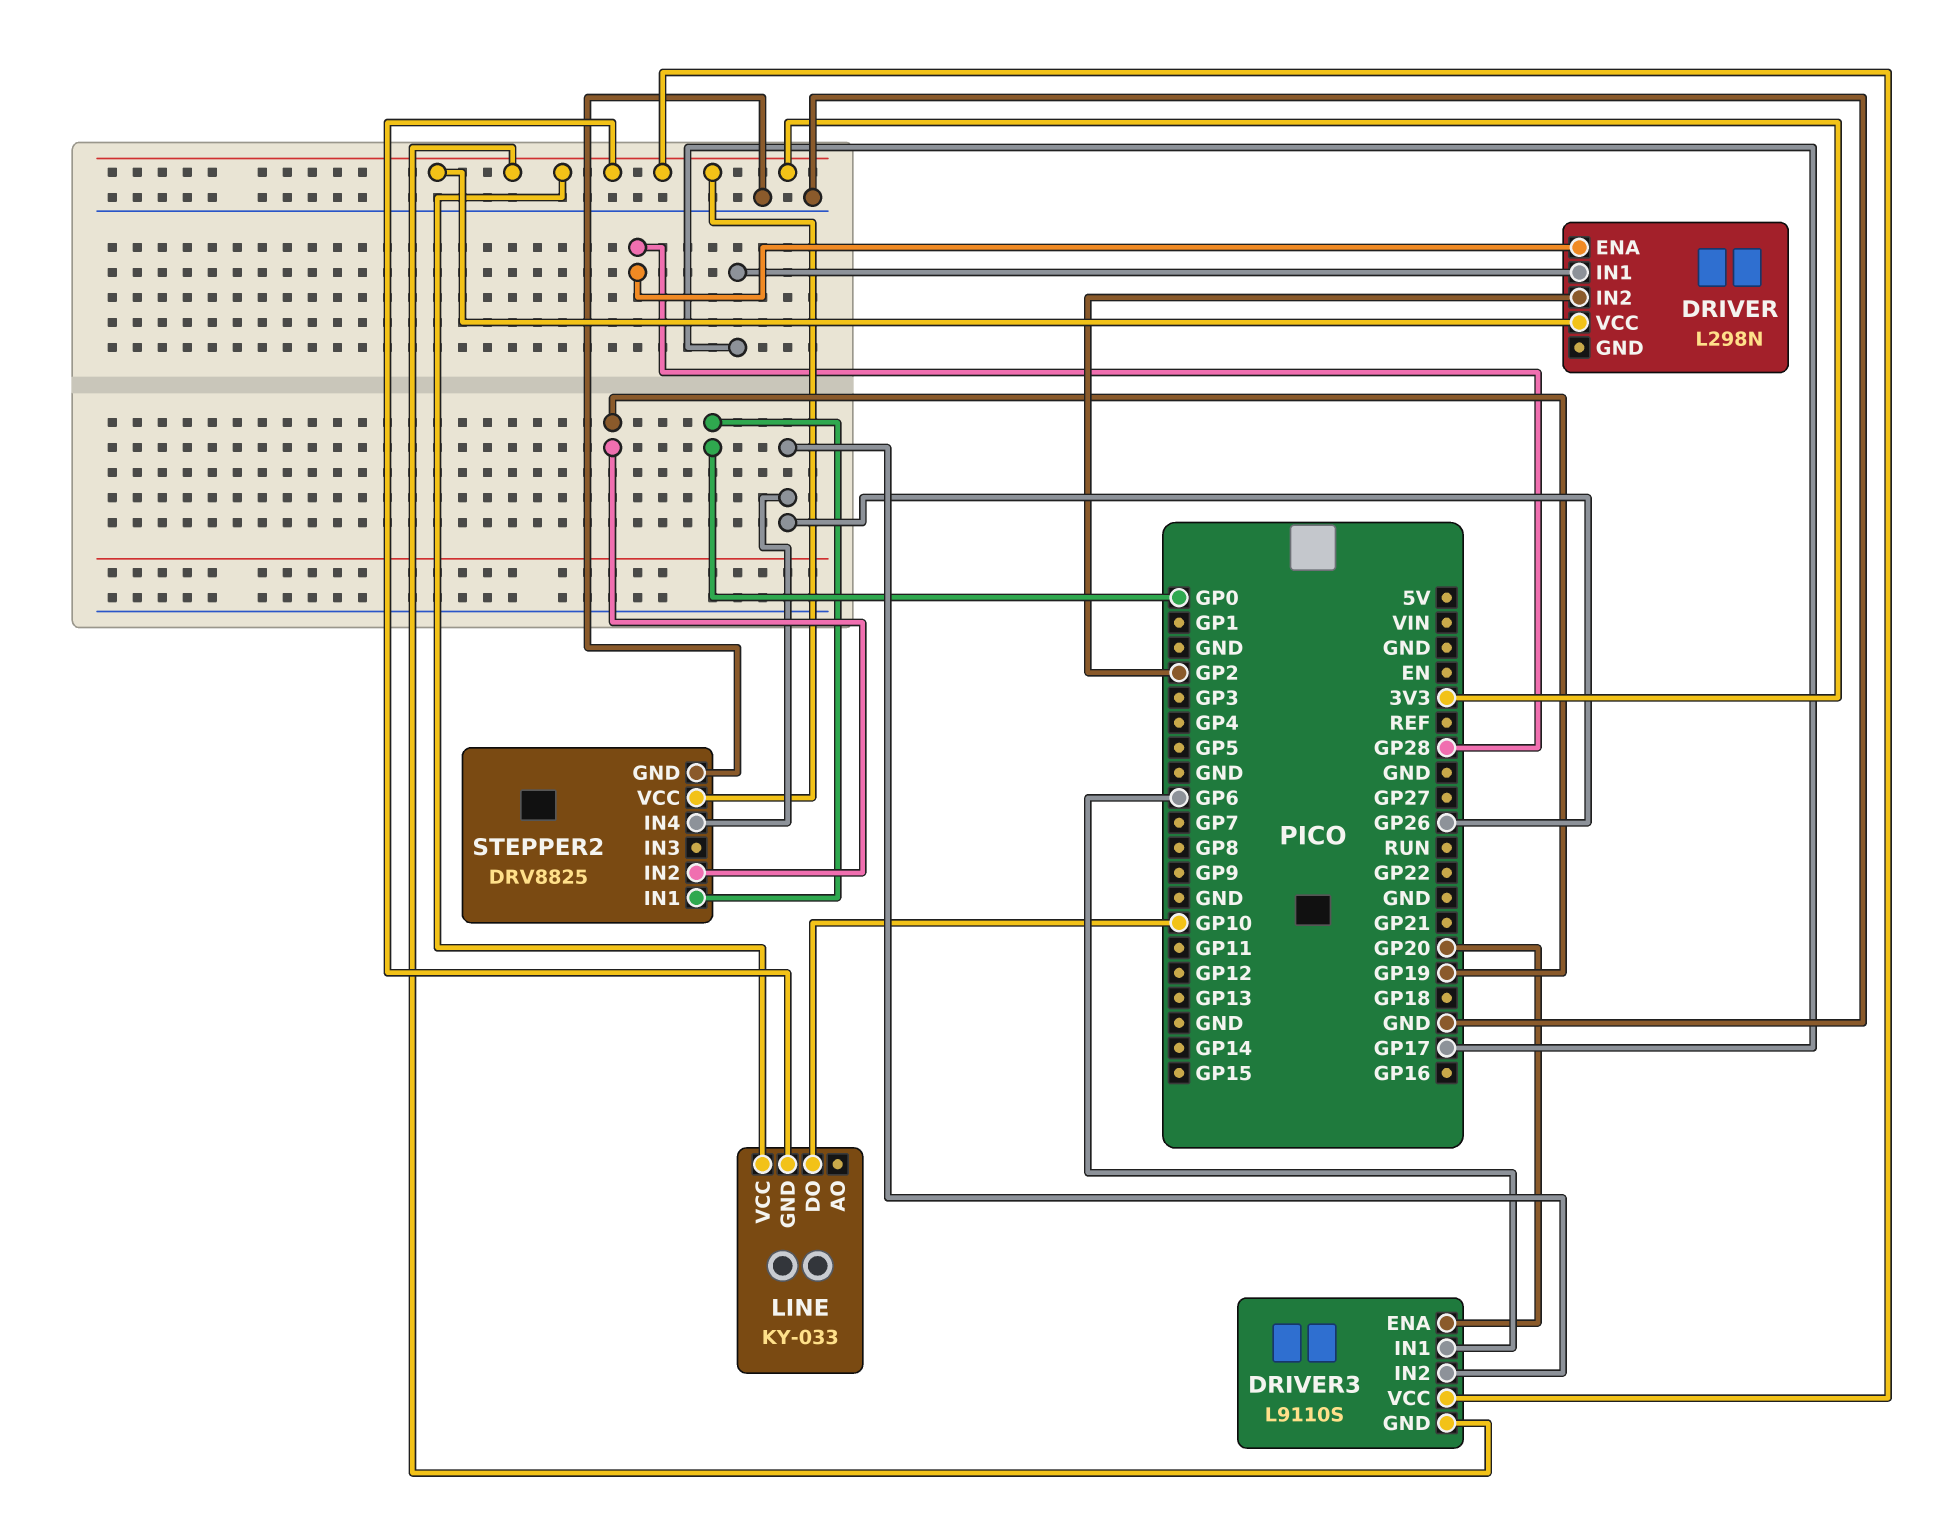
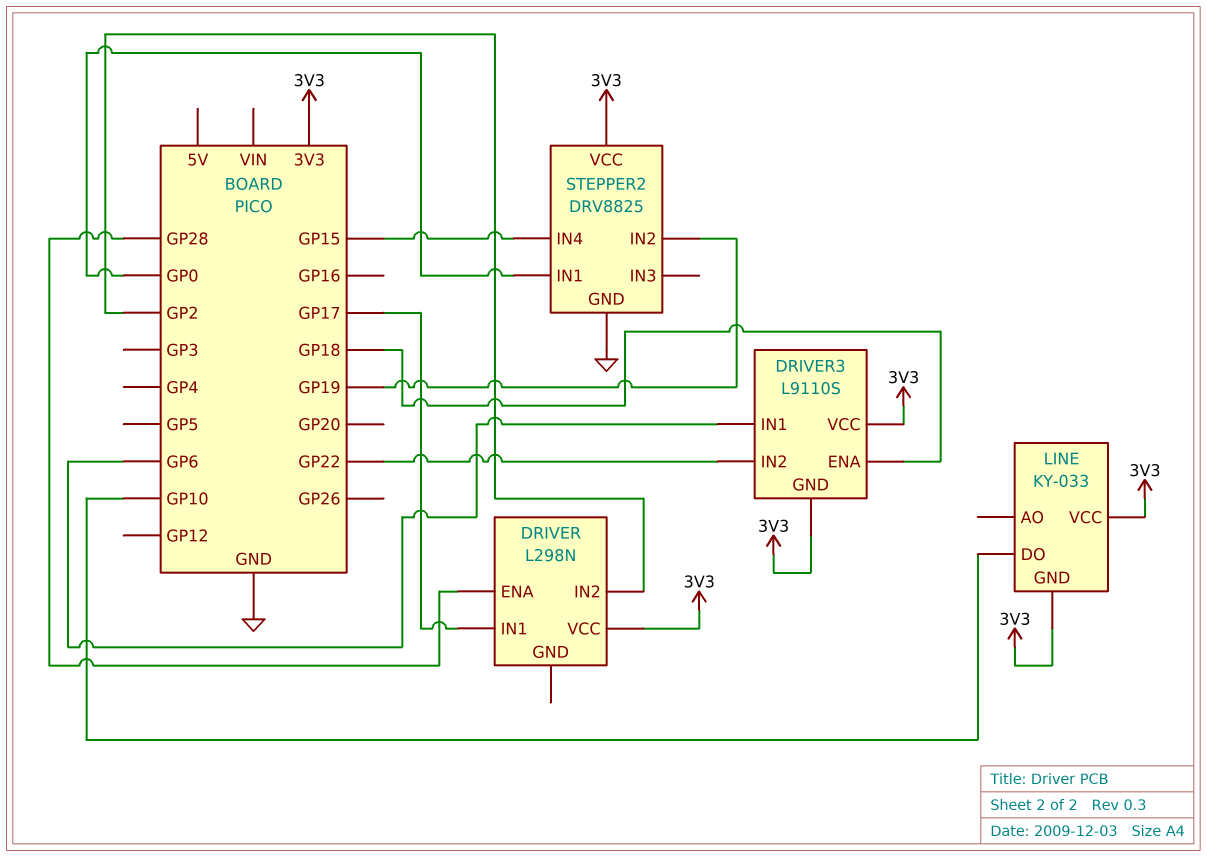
DRIVER3 pin ENA: GP20 -> GP18
DRIVER3 pin IN2: GP26 -> GP22
STEPPER2 pin IN4: GP26 -> GP15

